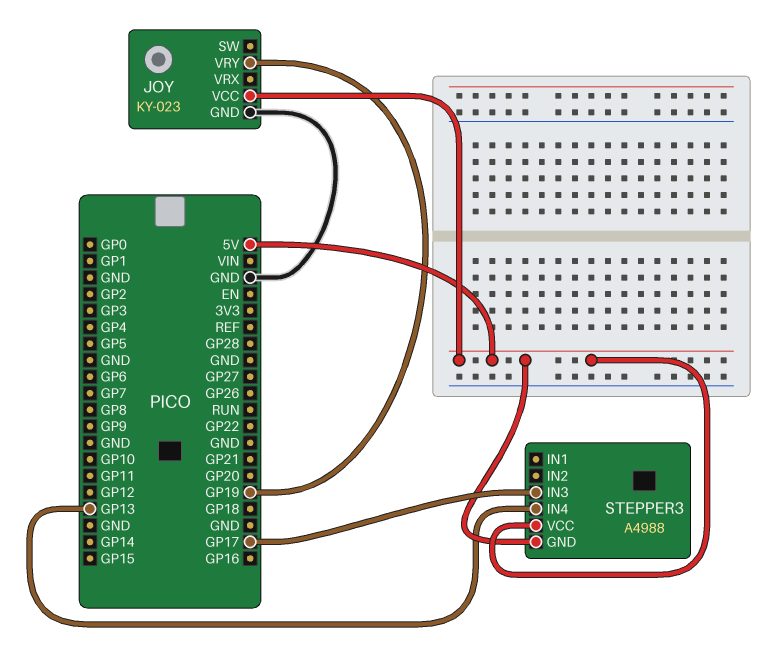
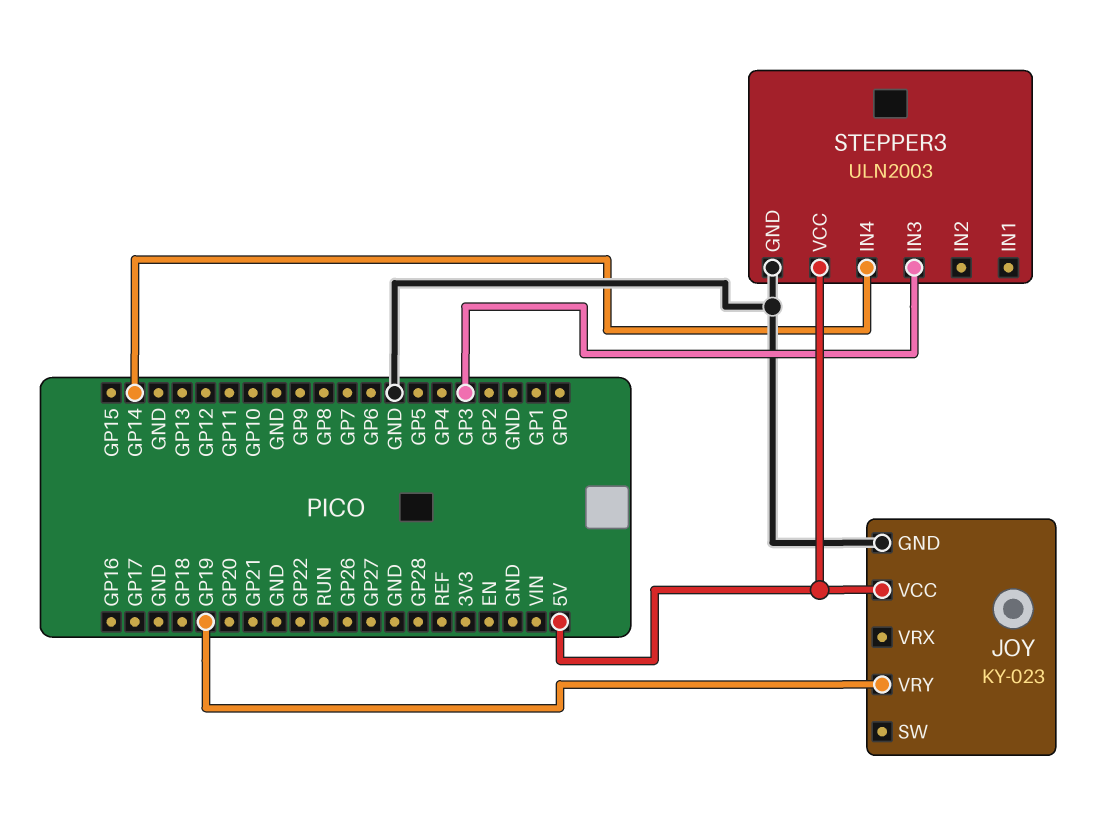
STEPPER3: A4988 -> ULN2003
STEPPER3 pin GND: 5V -> GND
STEPPER3 pin IN3: GP17 -> GP3
STEPPER3 pin IN4: GP13 -> GP14

